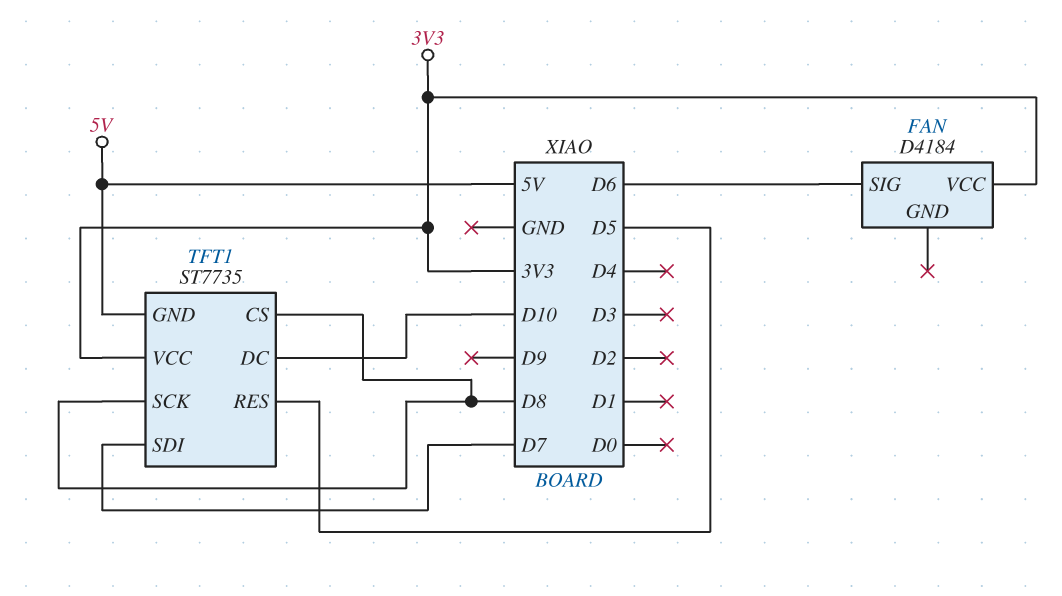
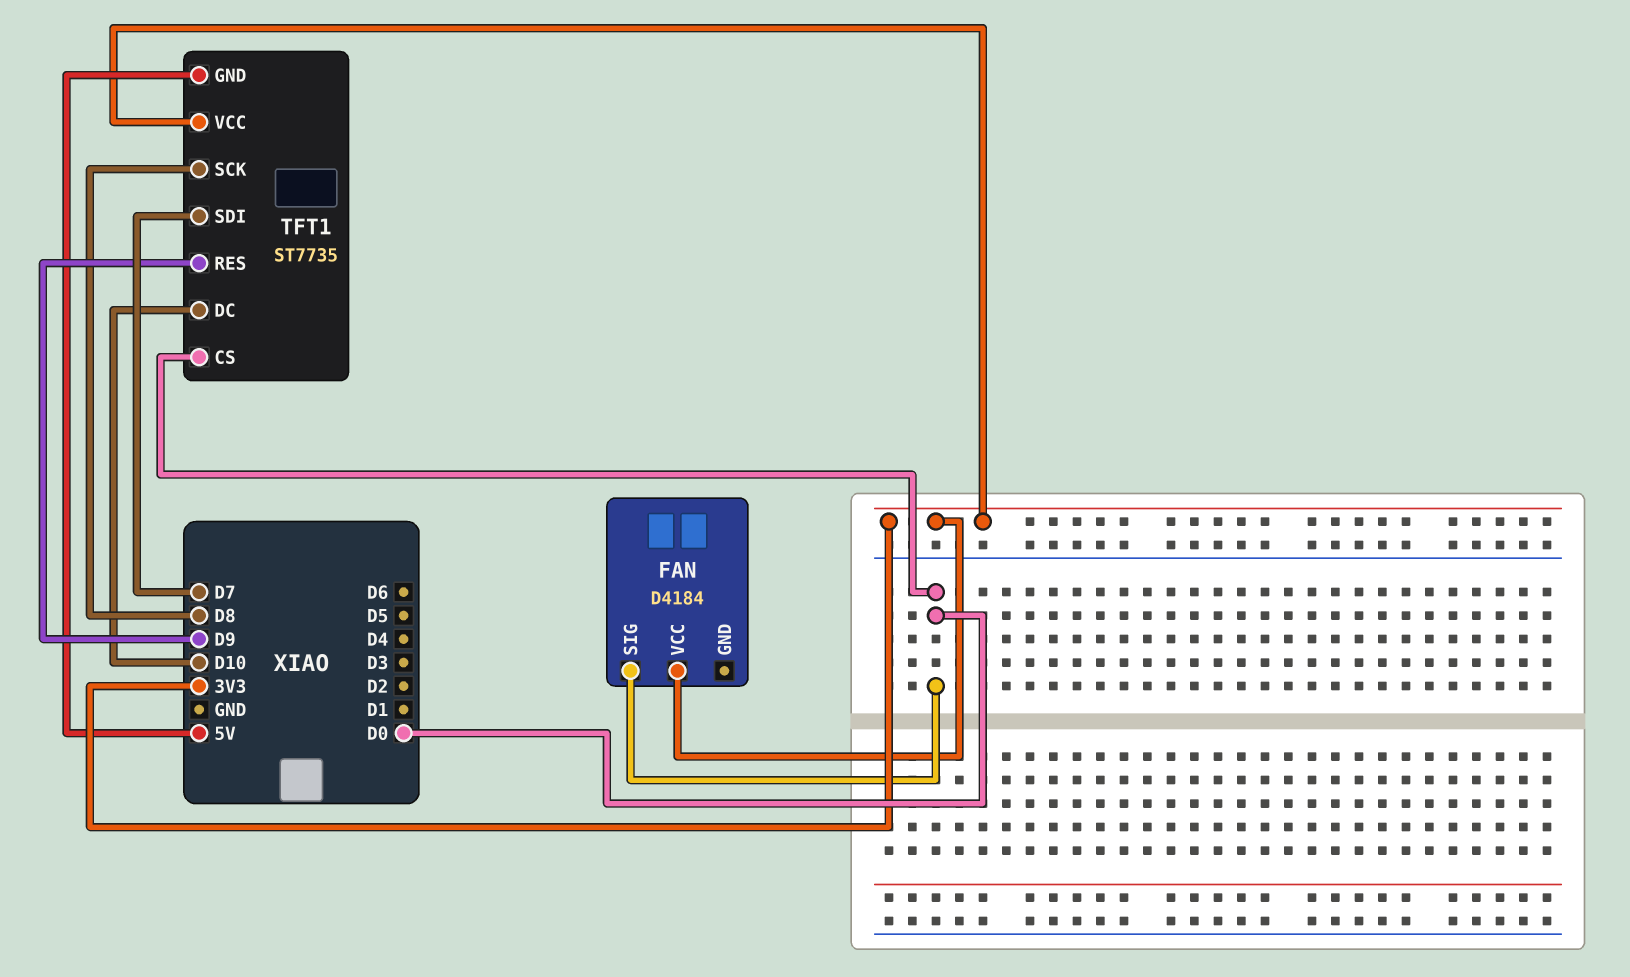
FAN pin SIG: D6 -> D0
TFT1 pin CS: D8 -> D0
TFT1 pin RES: D5 -> D9

